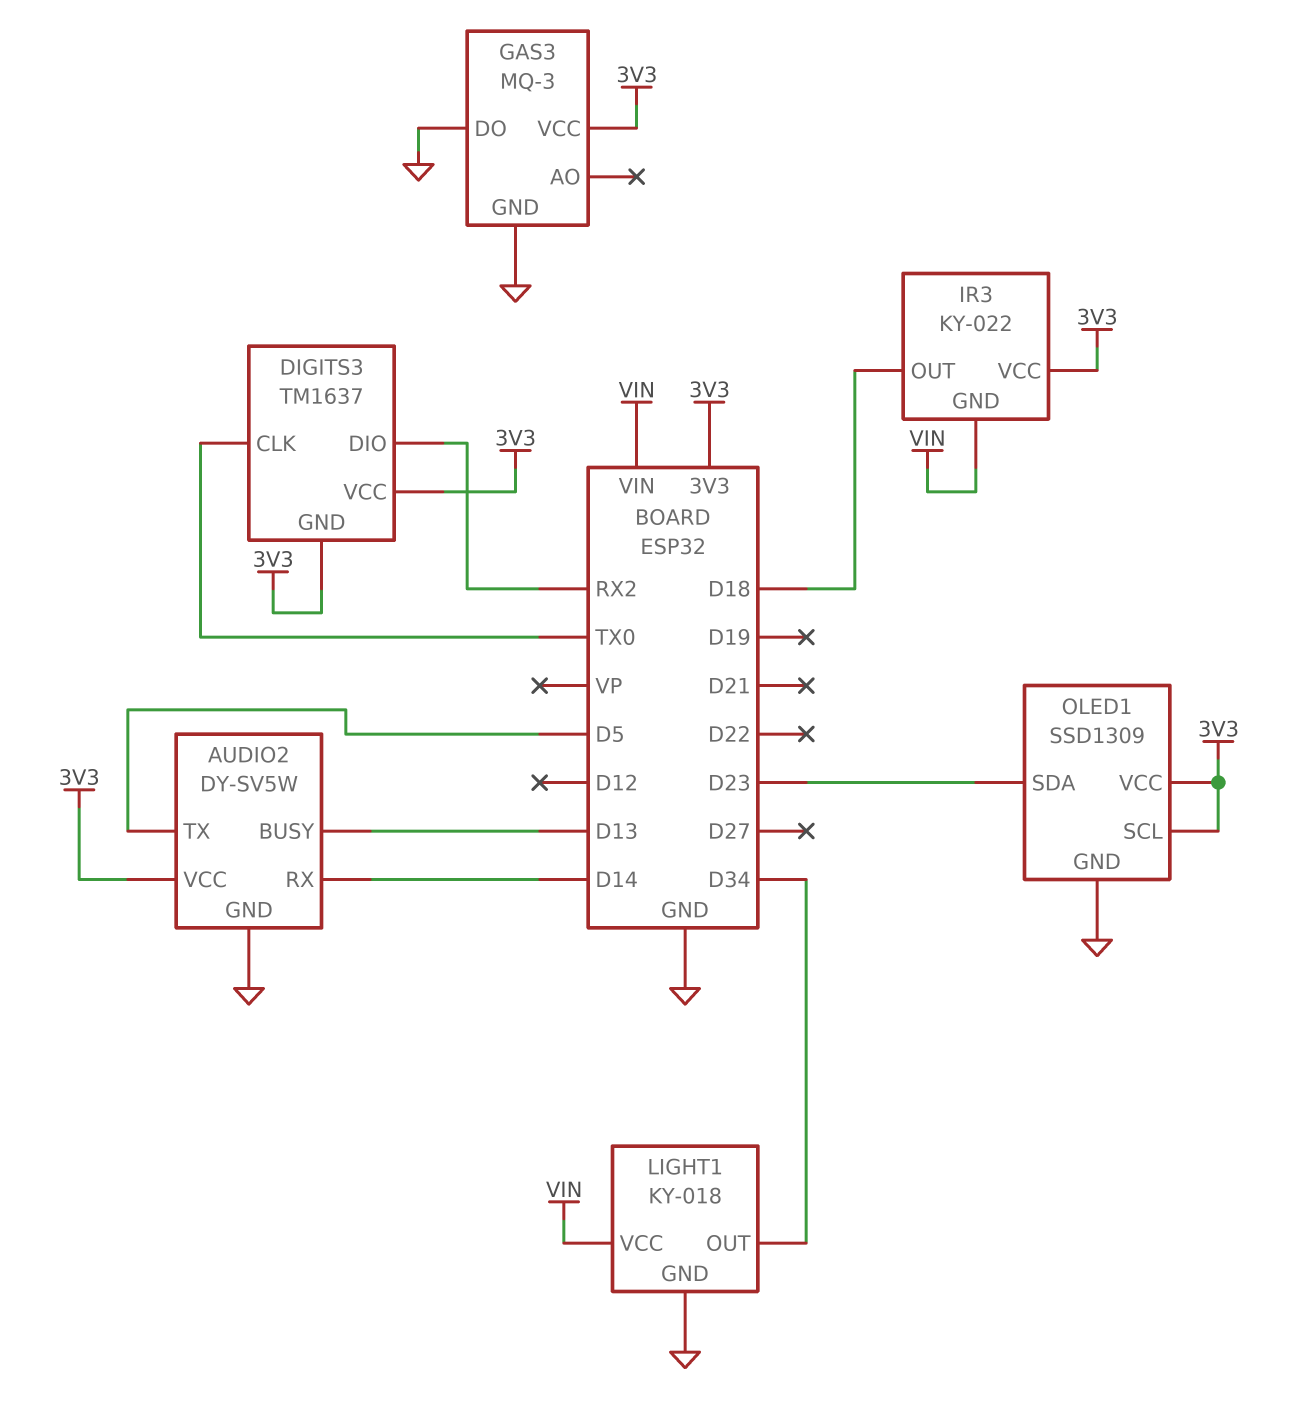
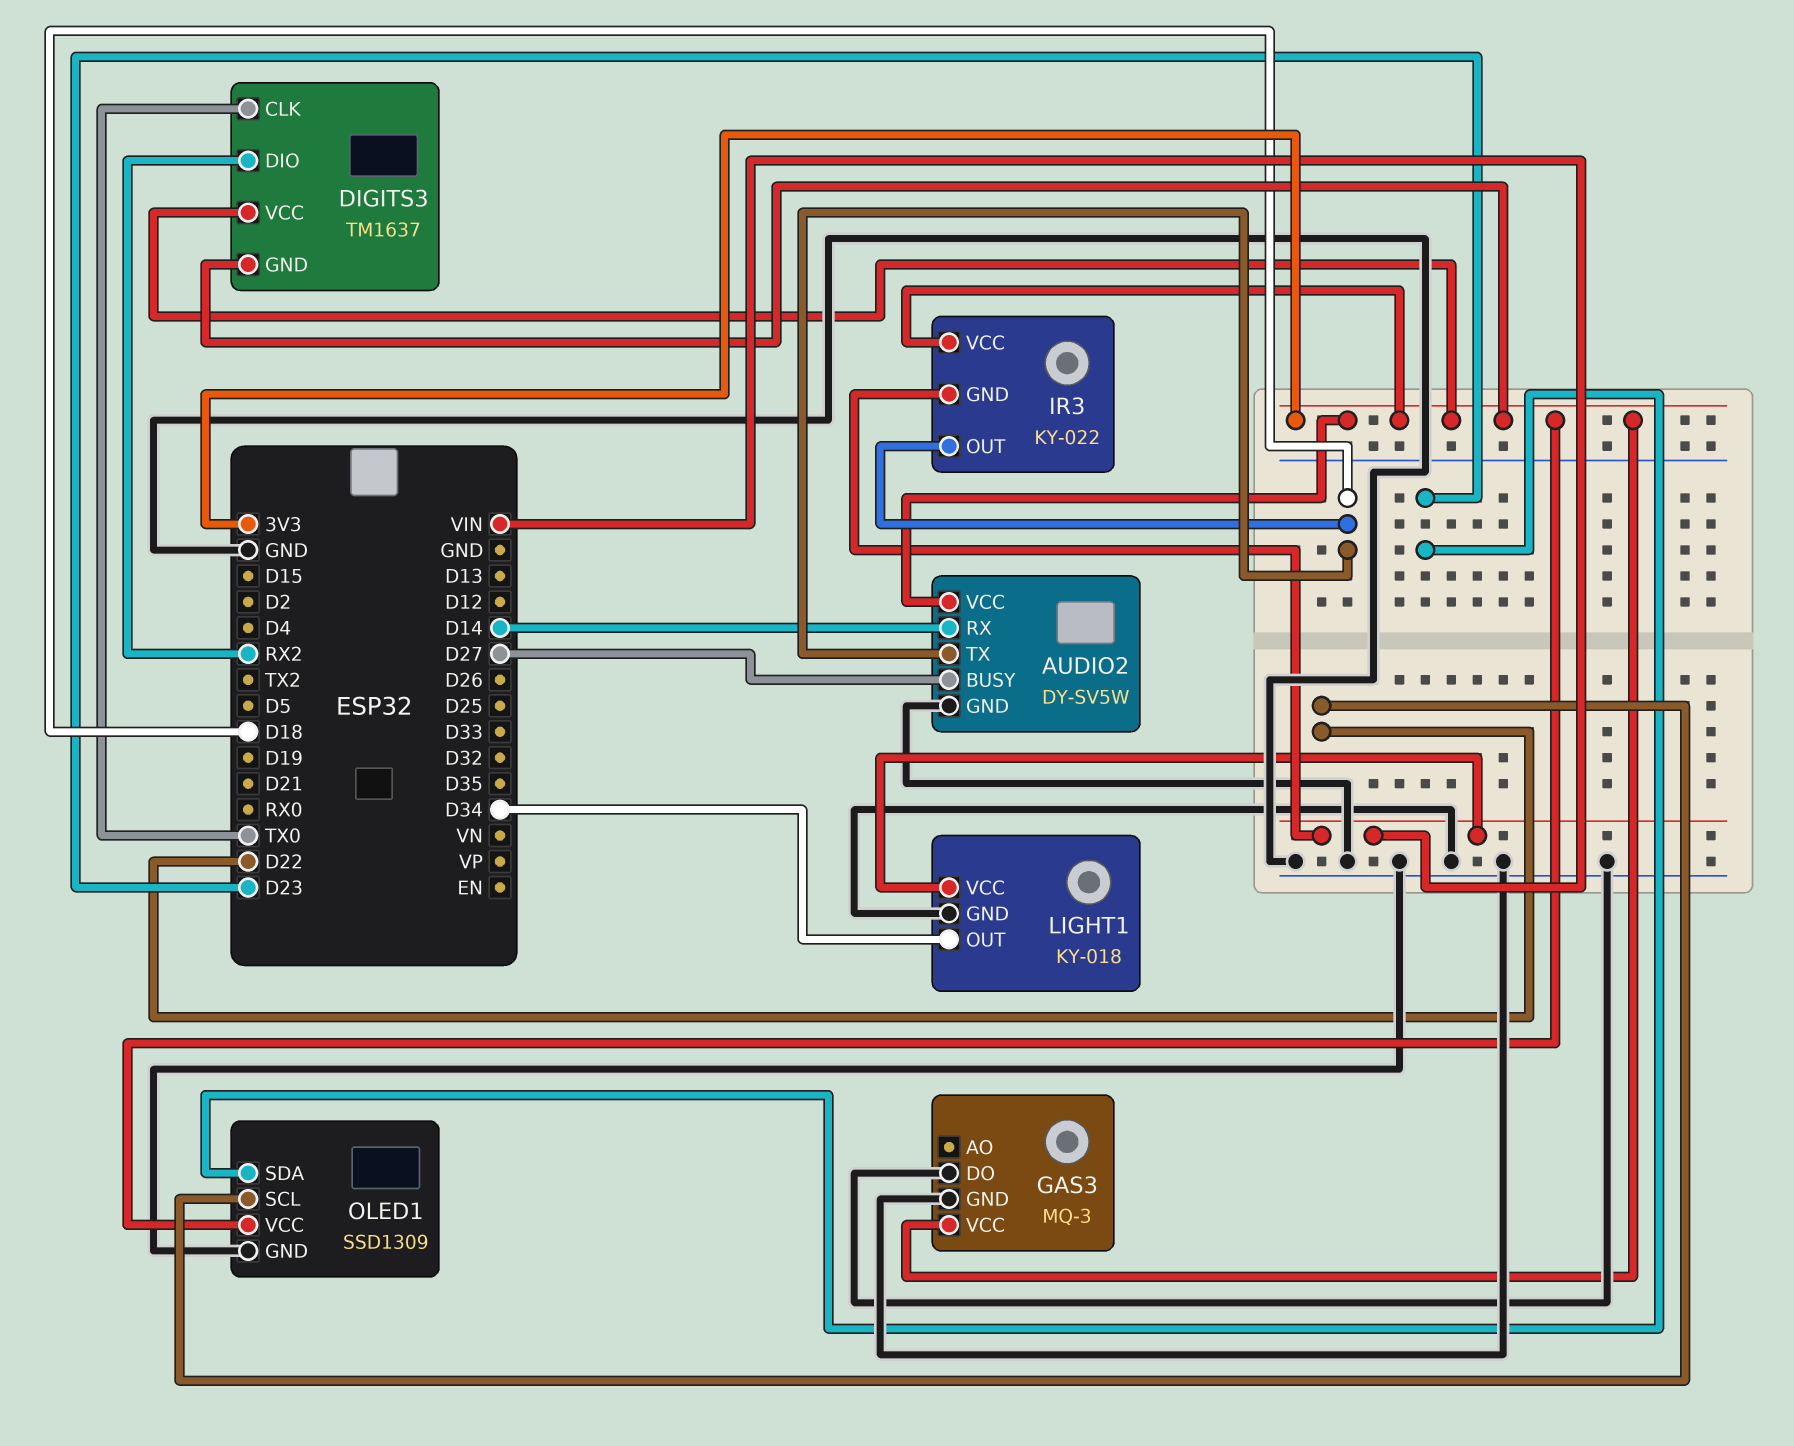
AUDIO2 pin BUSY: D13 -> D27
AUDIO2 pin TX: D5 -> D18
OLED1 pin SCL: 3V3 -> D22

